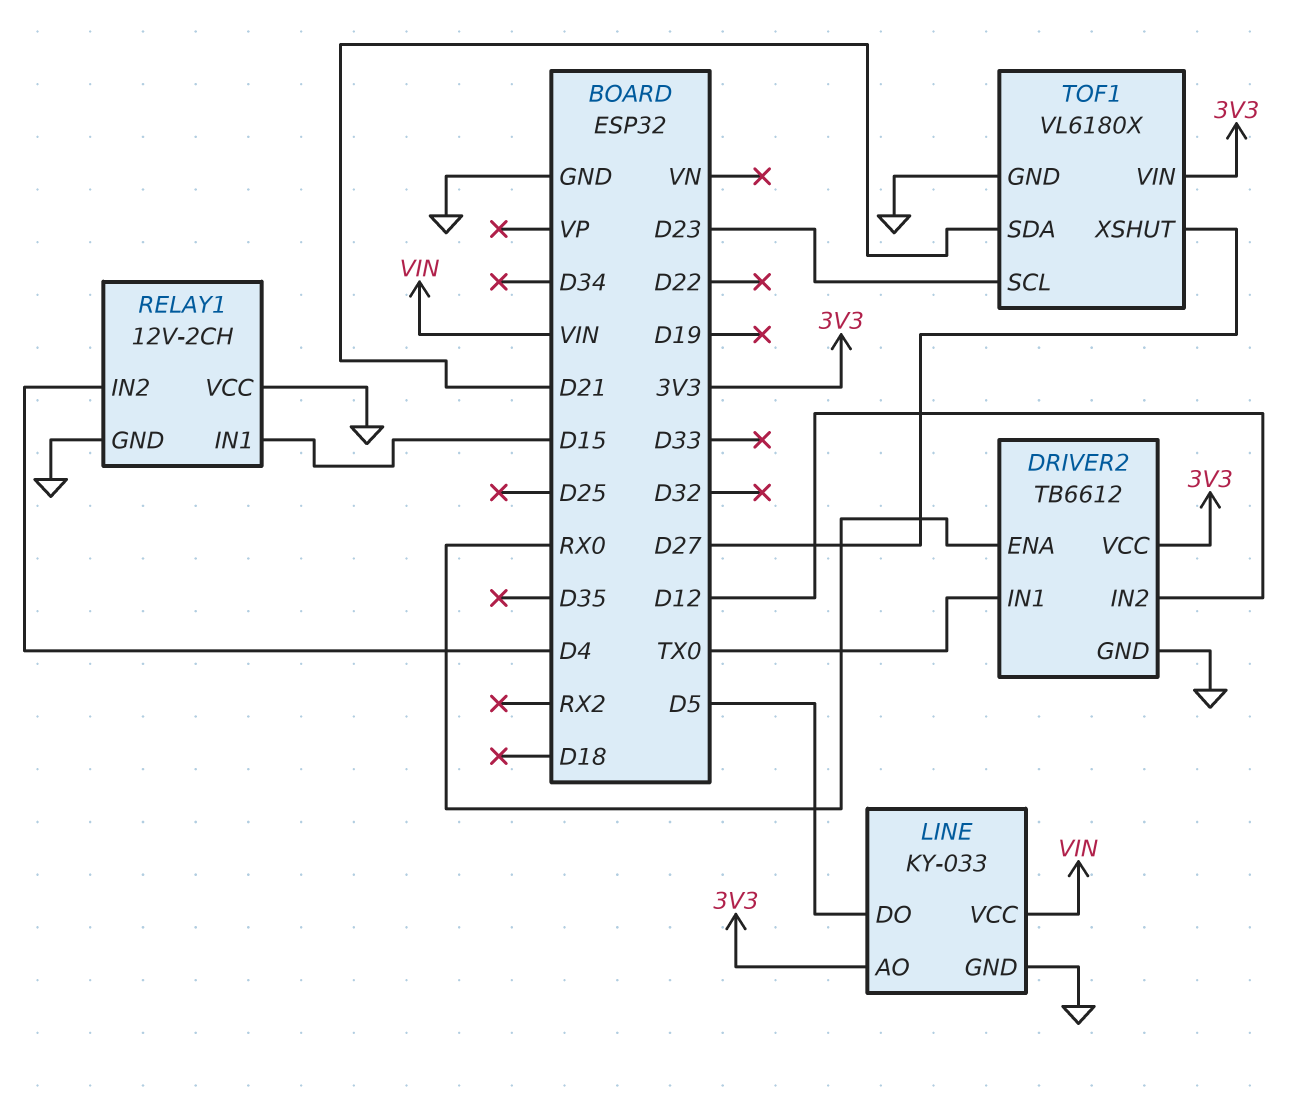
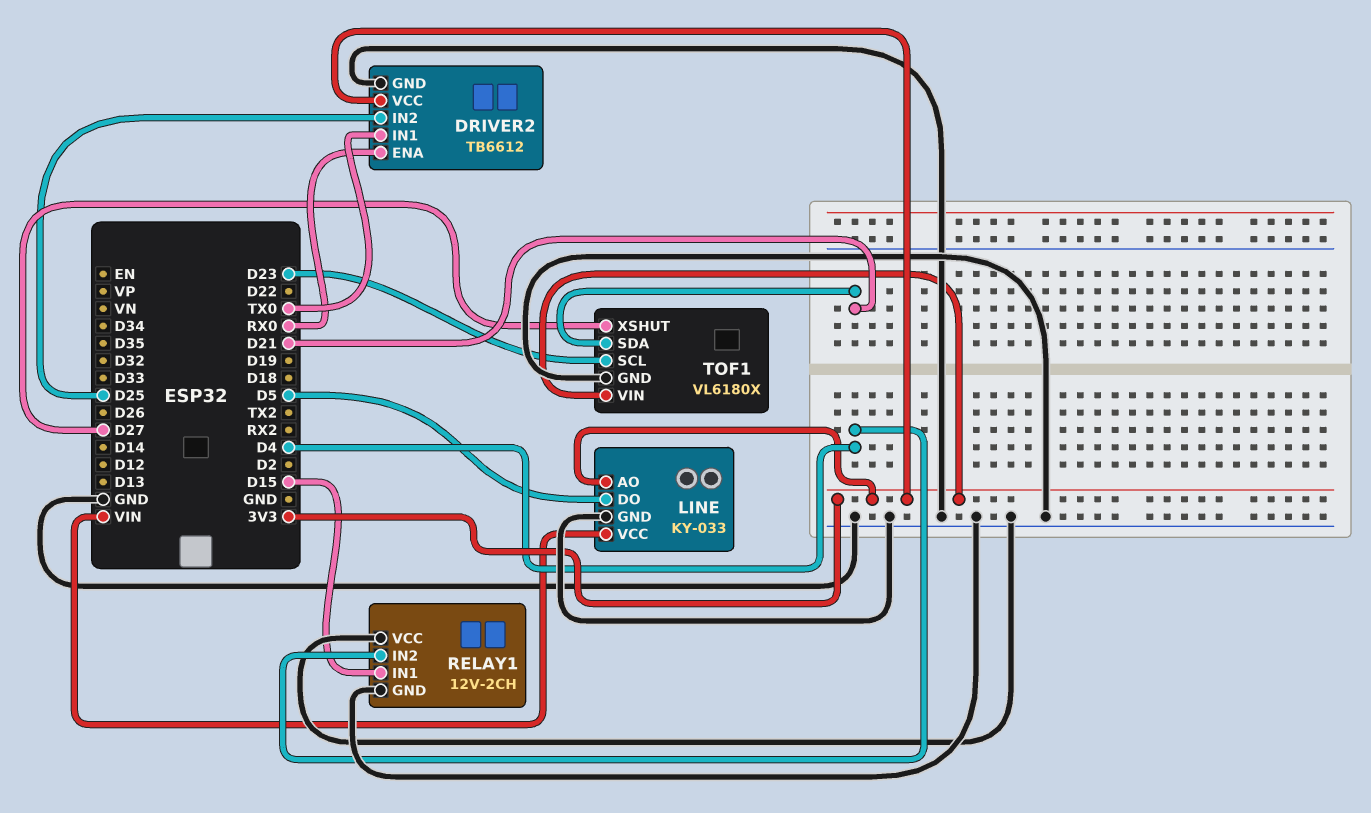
DRIVER2 pin IN2: D12 -> D25

